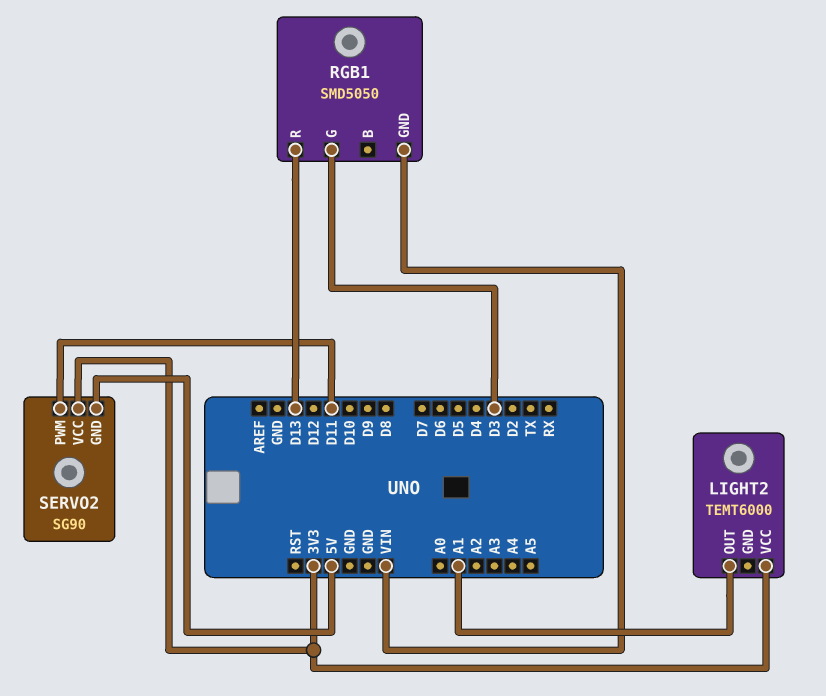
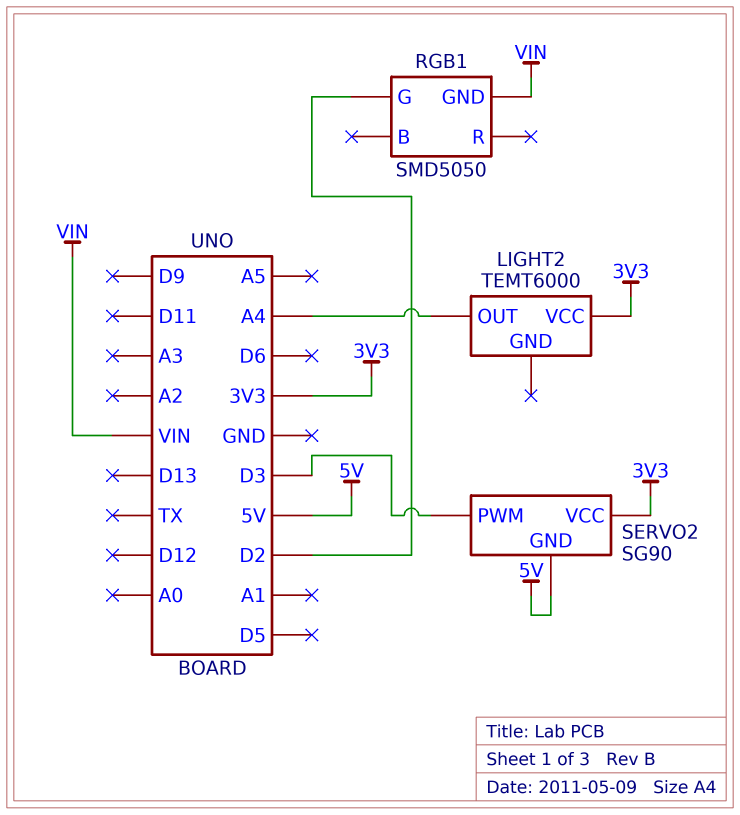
LIGHT2 pin OUT: A1 -> A4
RGB1 pin G: D3 -> D2
RGB1 pin R: D13 -> none
SERVO2 pin PWM: D11 -> D3

